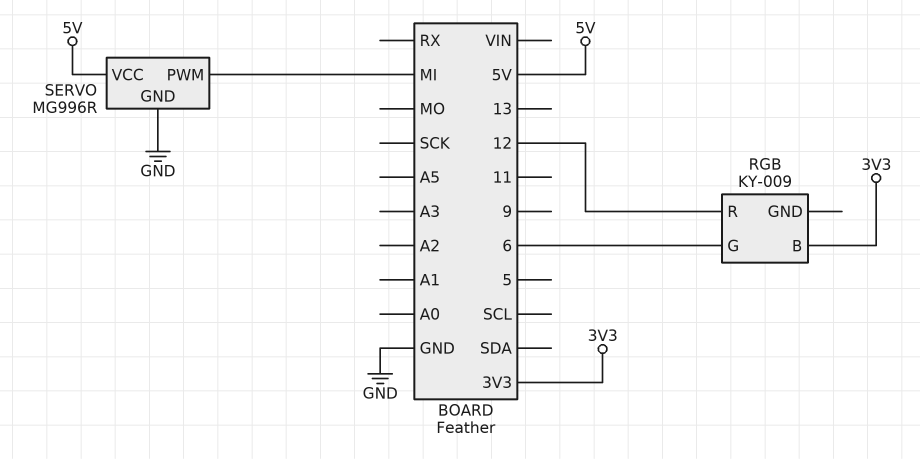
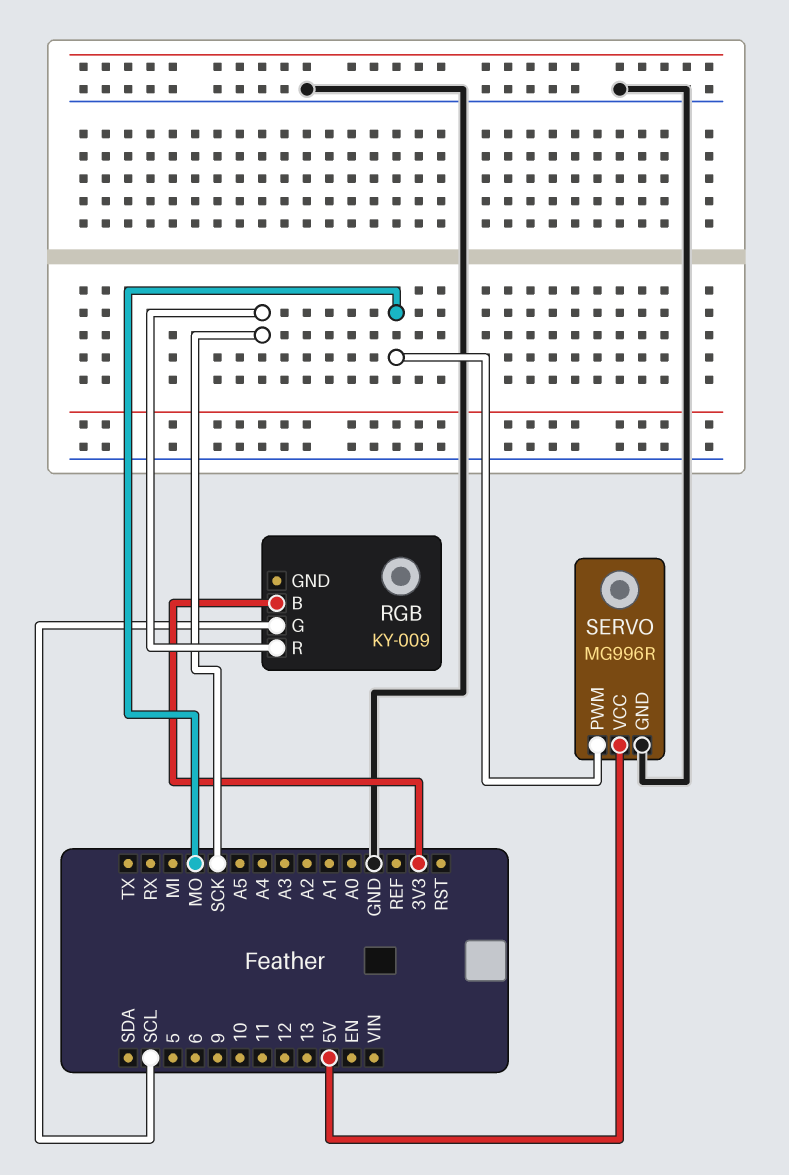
RGB pin G: 6 -> SCL
RGB pin R: 12 -> SCK
SERVO pin PWM: MI -> MO

